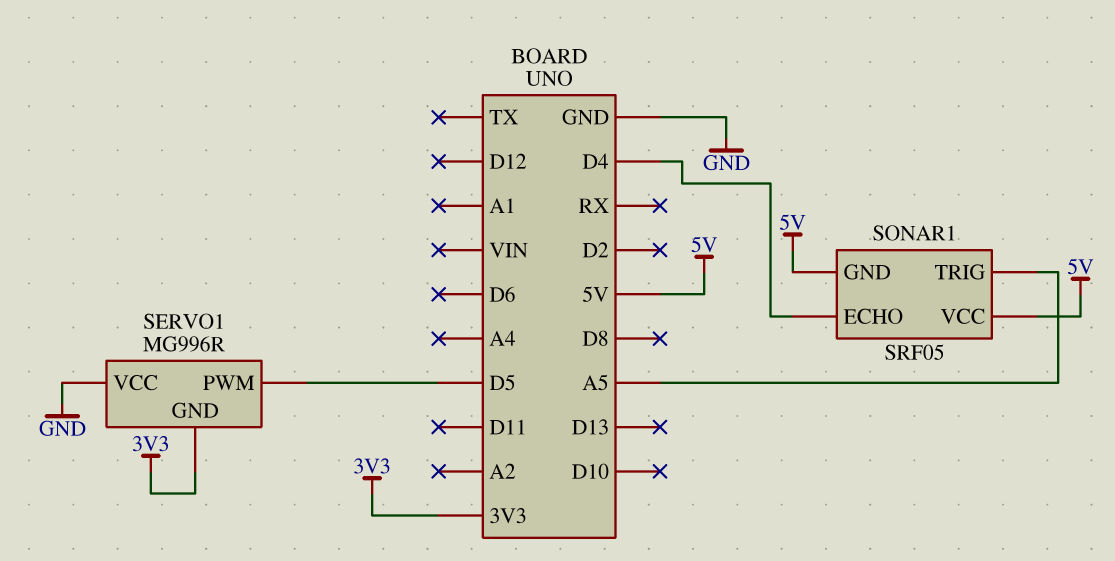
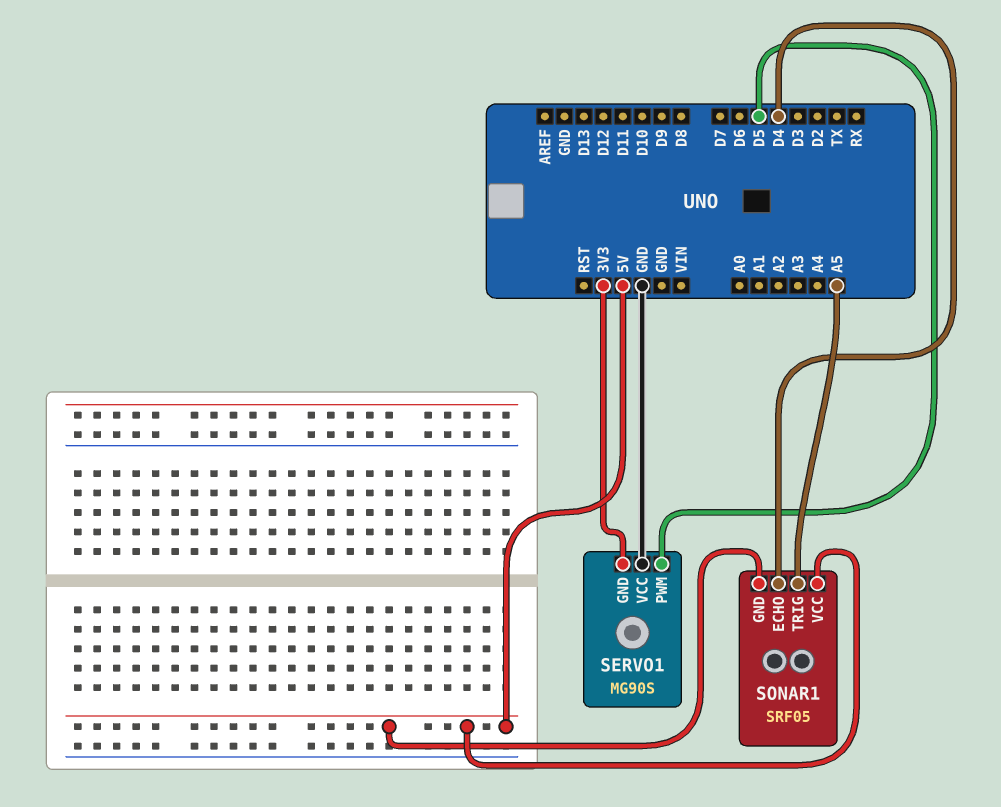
SERVO1: MG996R -> MG90S

